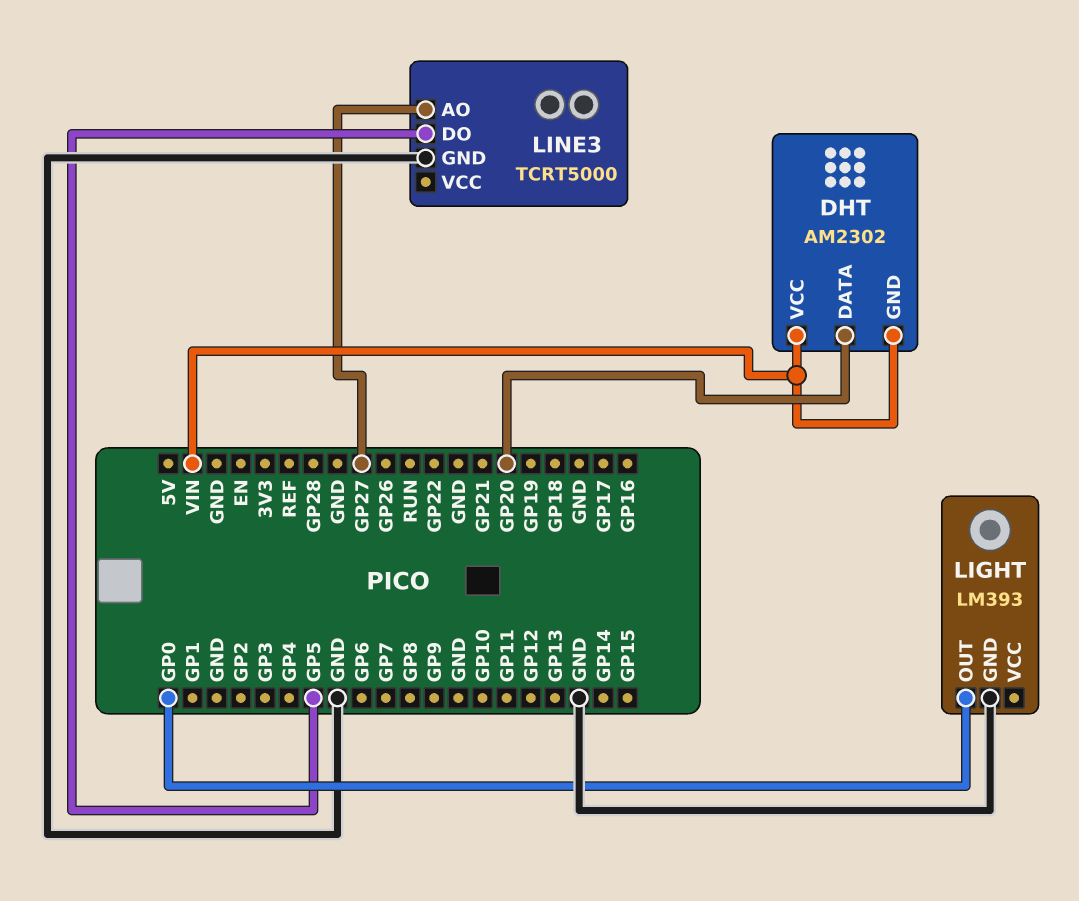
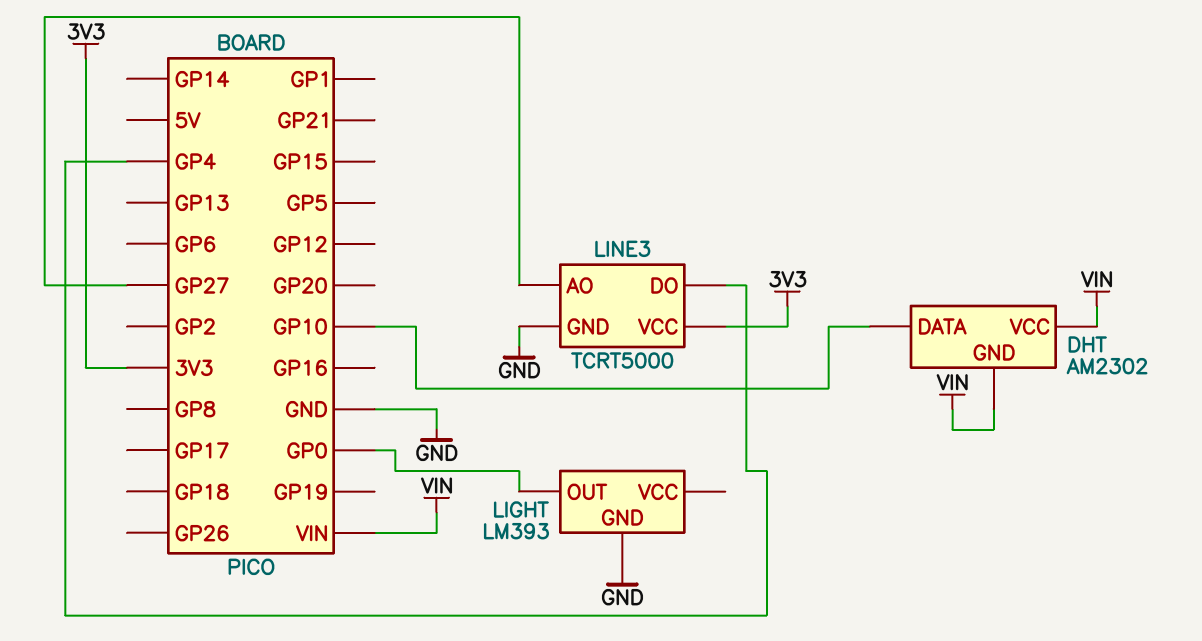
DHT pin DATA: GP20 -> GP10
LINE3 pin DO: GP5 -> GP4
LINE3 pin VCC: none -> 3V3

